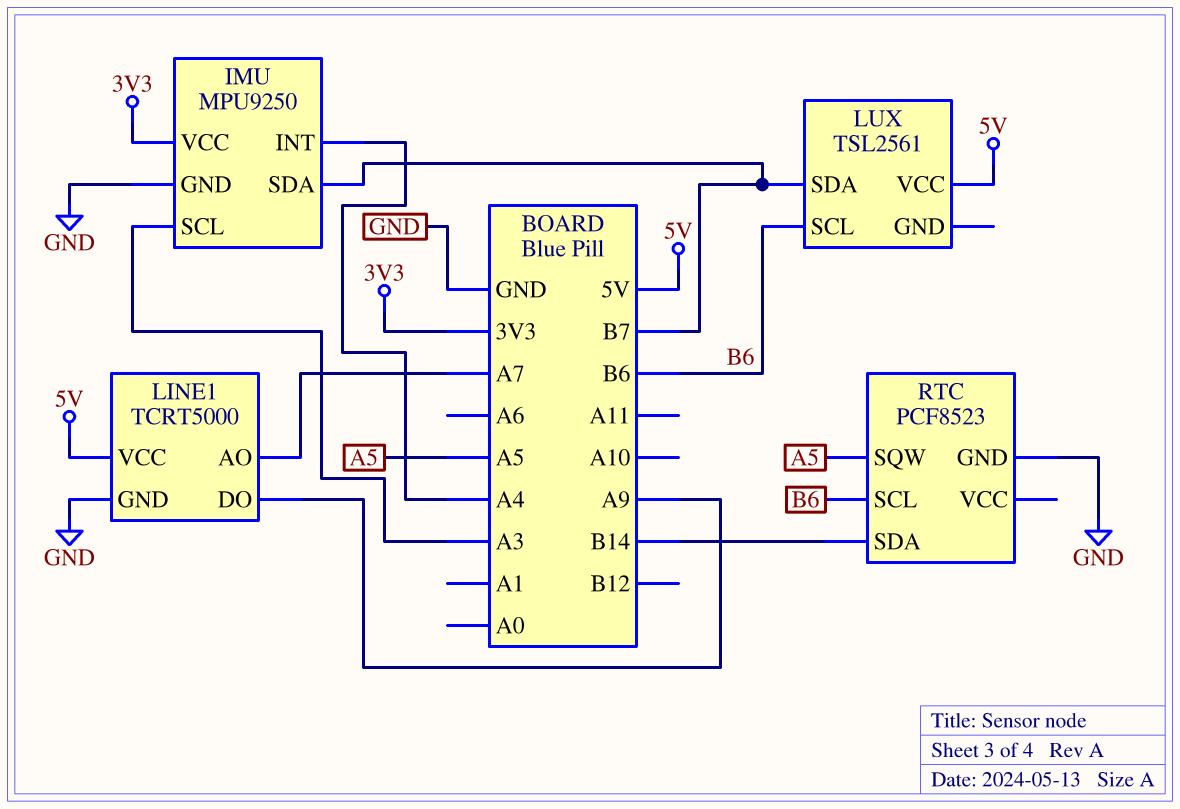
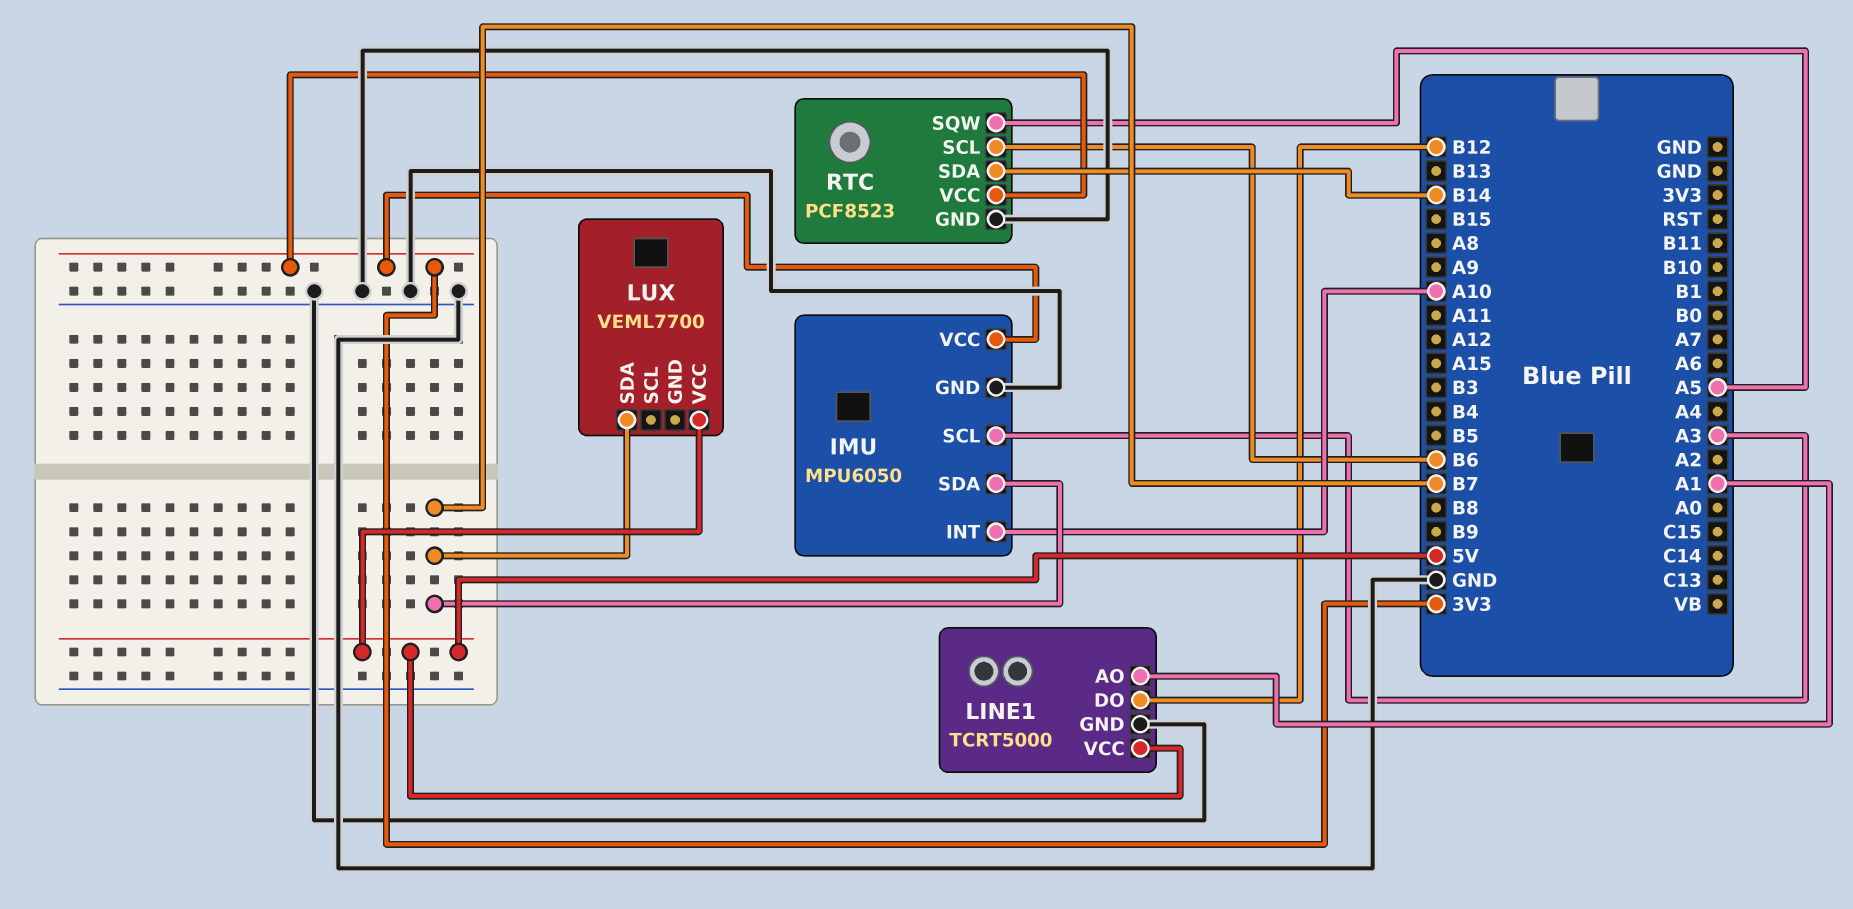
IMU: MPU9250 -> MPU6050
IMU pin INT: A4 -> A10
LINE1 pin AO: A7 -> A1
LINE1 pin DO: A9 -> B12
LUX: TSL2561 -> VEML7700
LUX pin SCL: B6 -> none
RTC pin VCC: none -> 3V3

